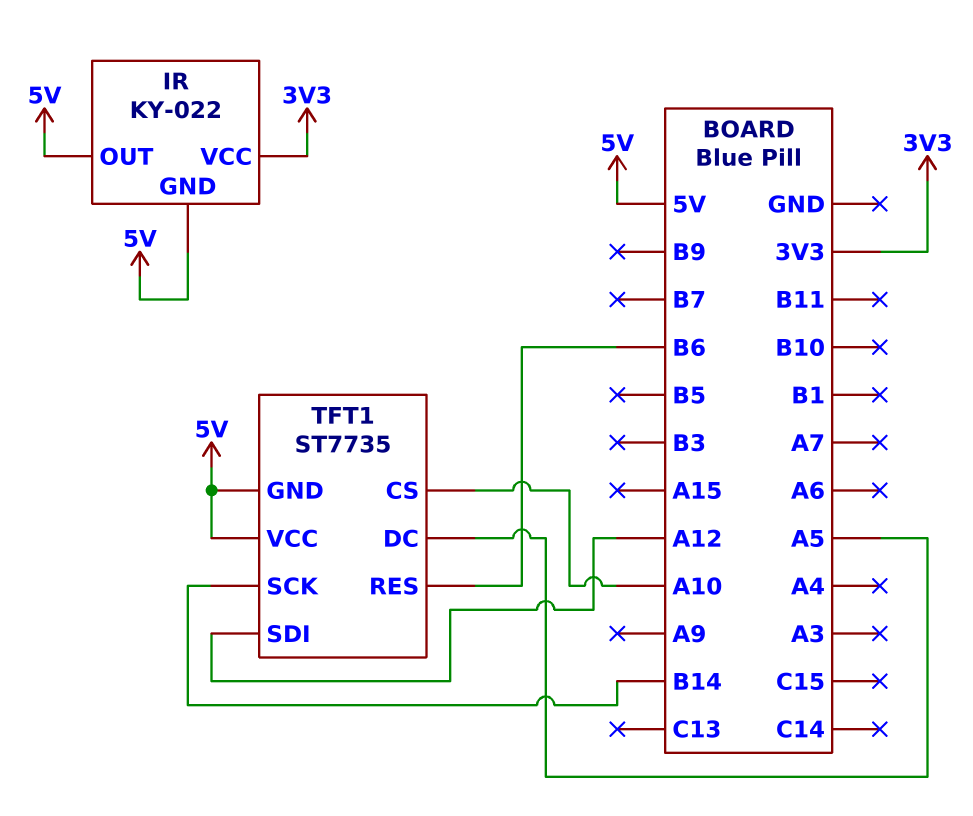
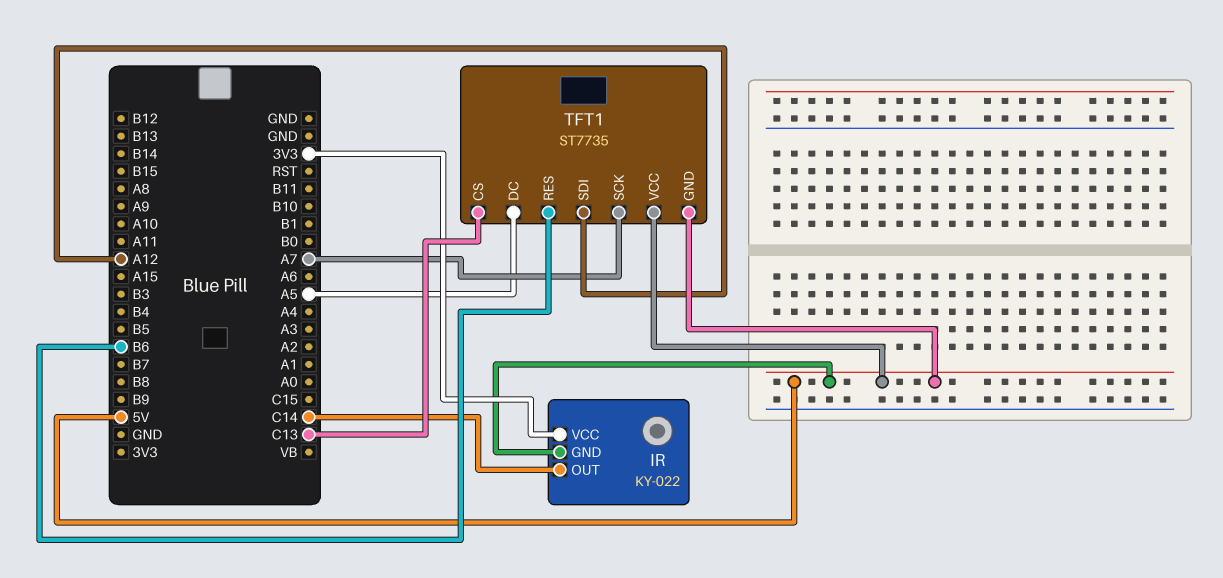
IR pin OUT: 5V -> C14
TFT1 pin CS: A10 -> C13
TFT1 pin SCK: B14 -> A7

